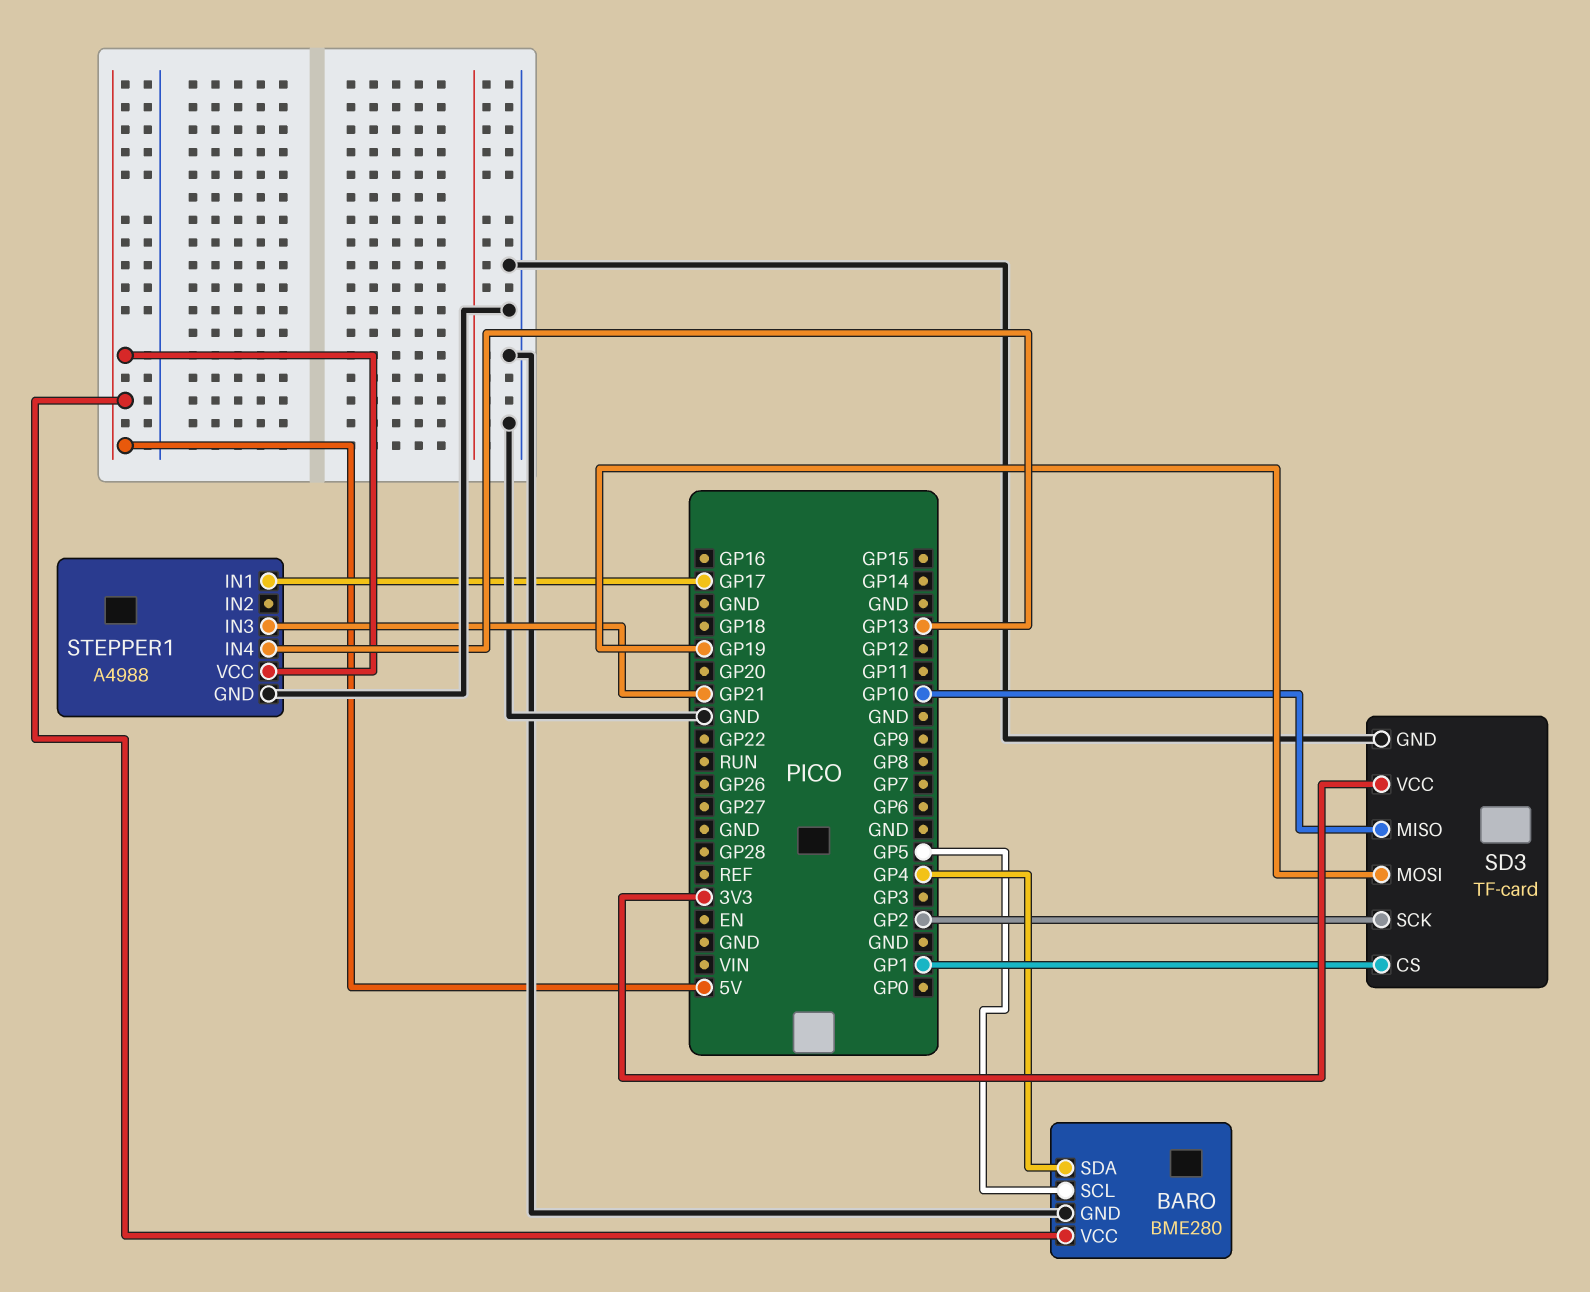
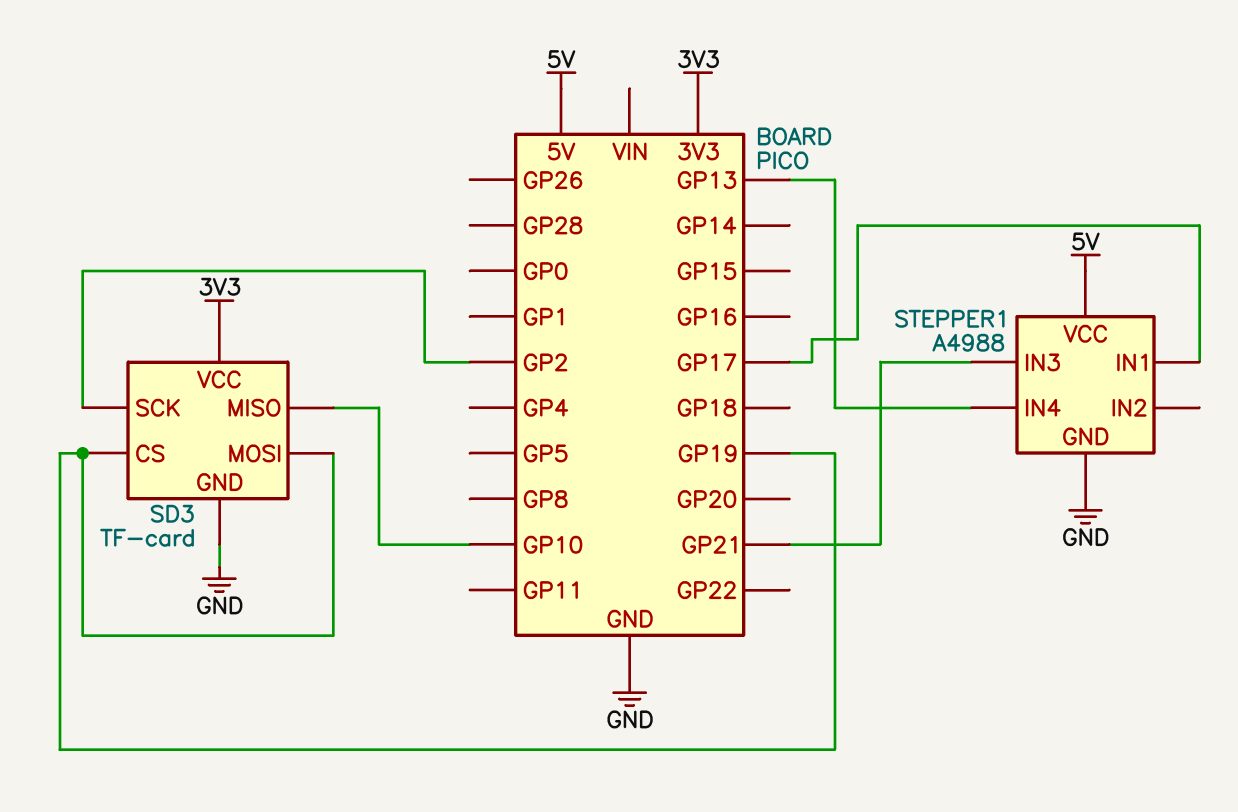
BARO: BME280 -> none
BARO pin GND: GND -> none
BARO pin SCL: GP5 -> none
BARO pin SDA: GP4 -> none
BARO pin VCC: 5V -> none
SD3 pin CS: GP1 -> GP19

